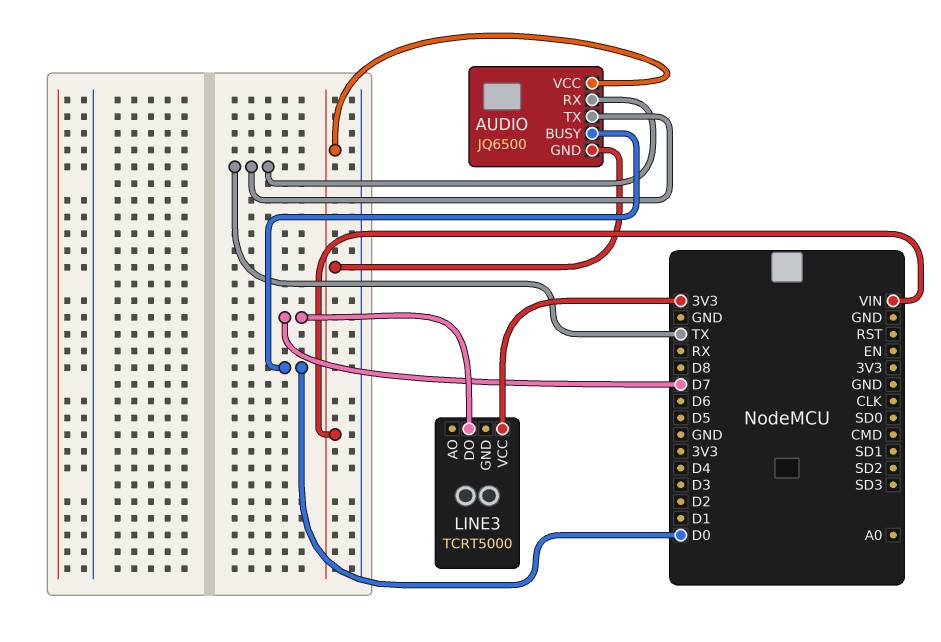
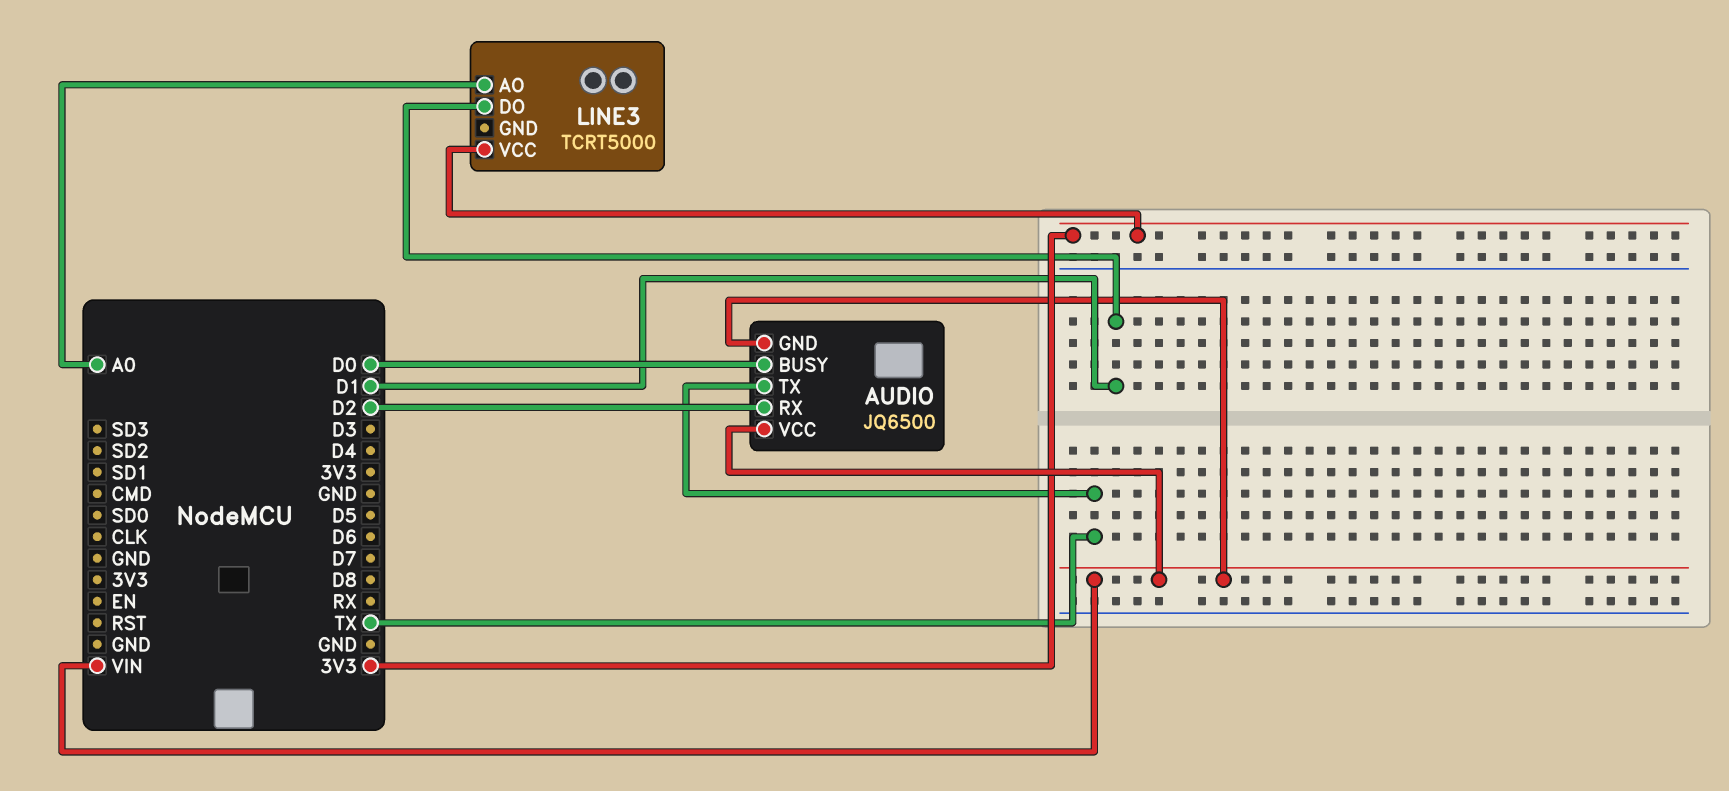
AUDIO pin RX: TX -> D2
LINE3 pin AO: none -> A0
LINE3 pin DO: D7 -> D1

